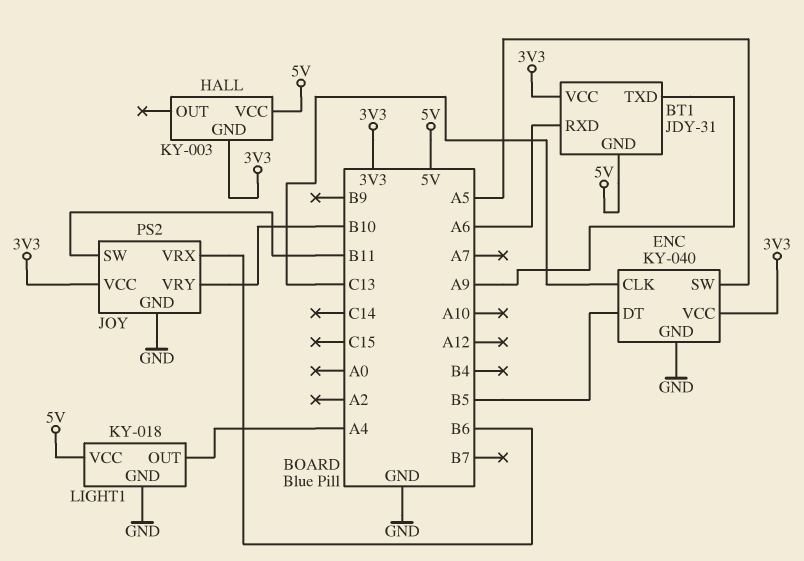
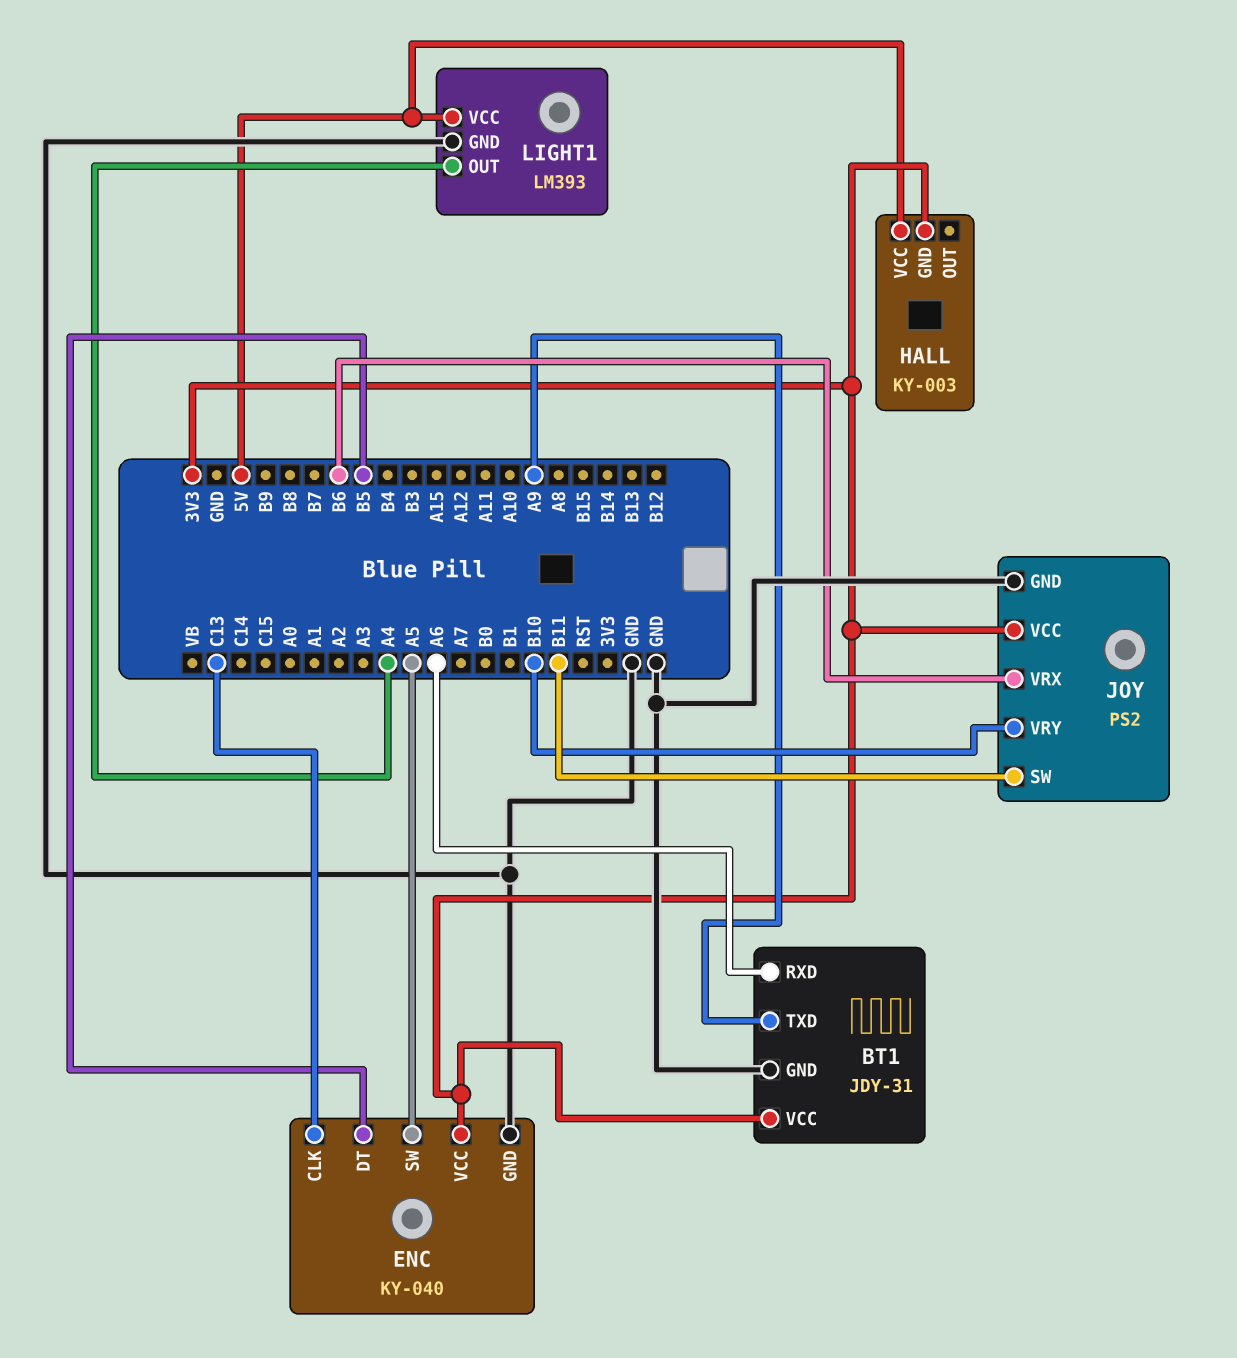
BT1 pin GND: 5V -> GND
LIGHT1: KY-018 -> LM393

